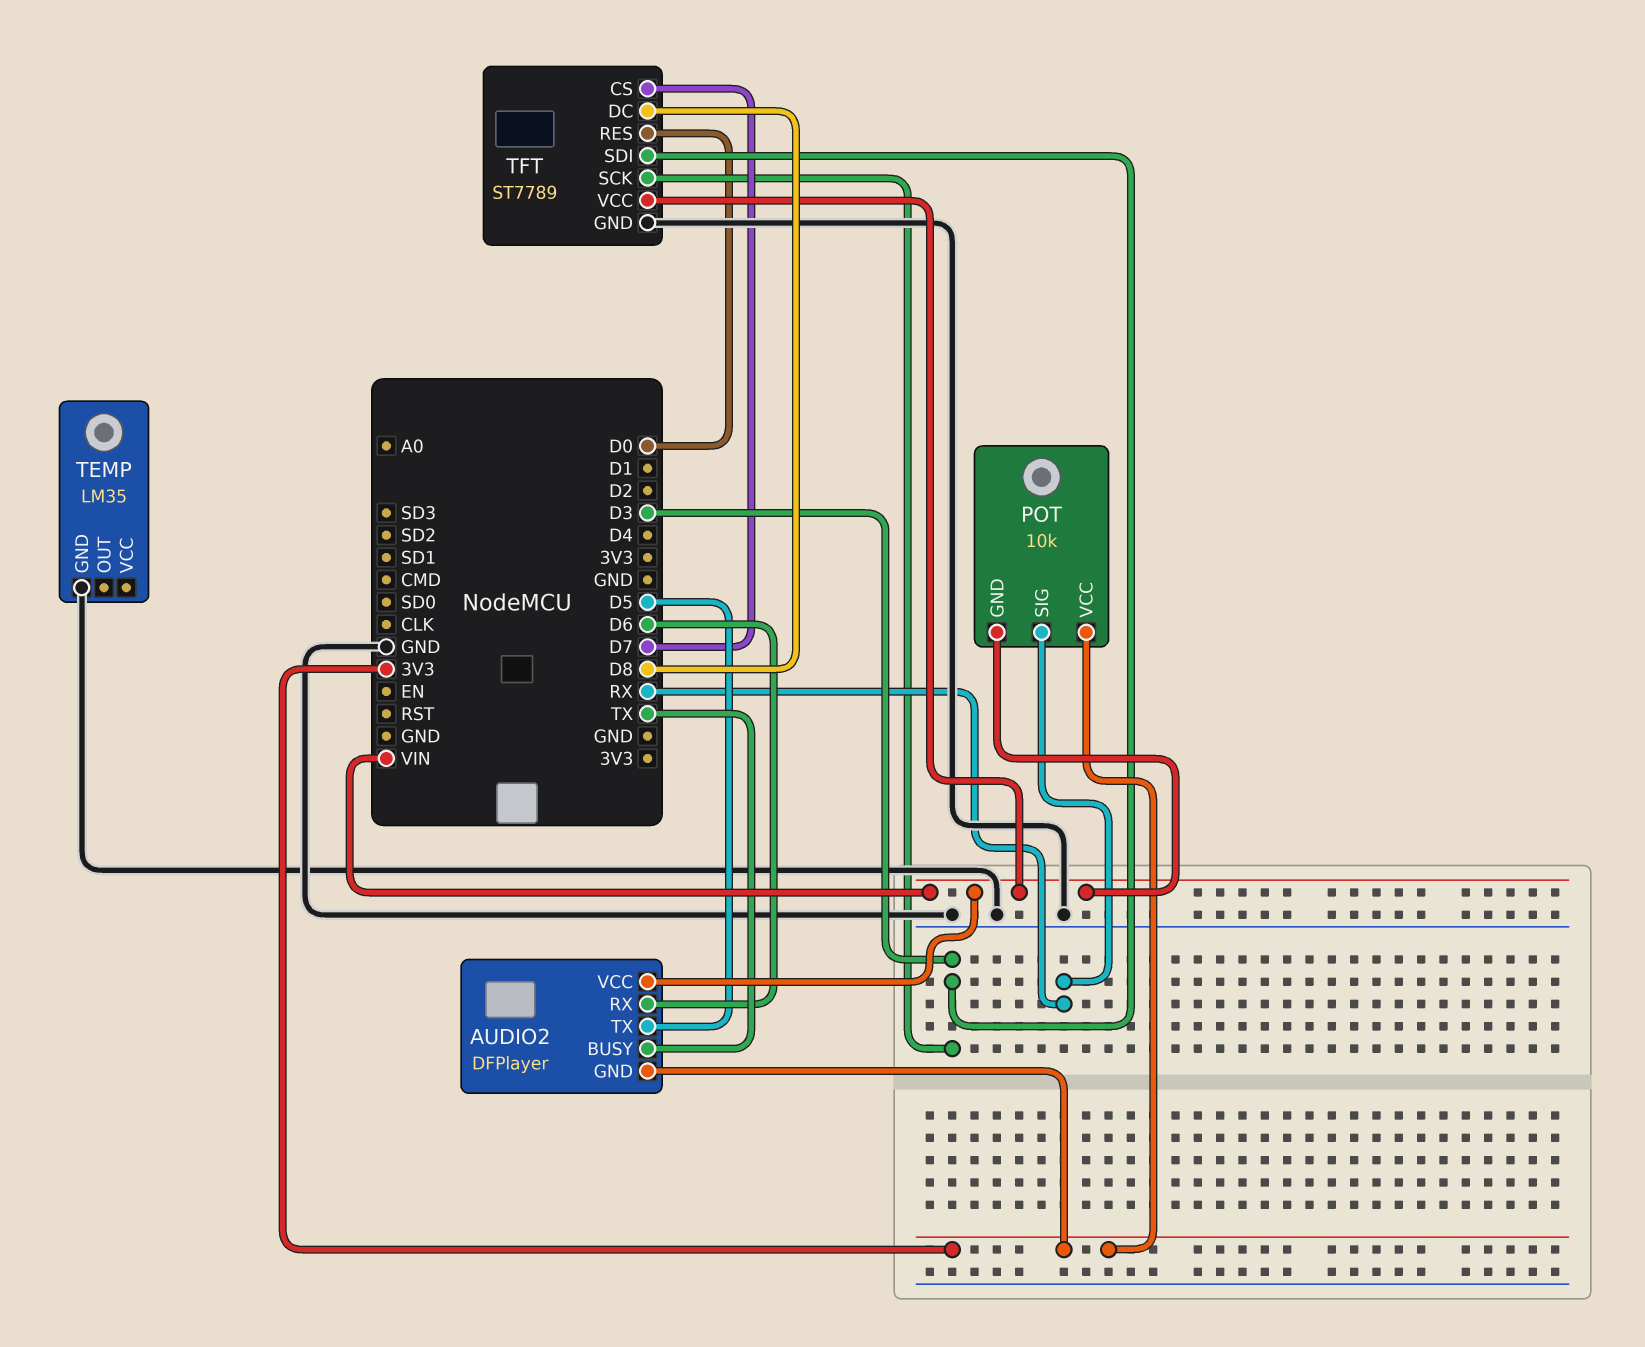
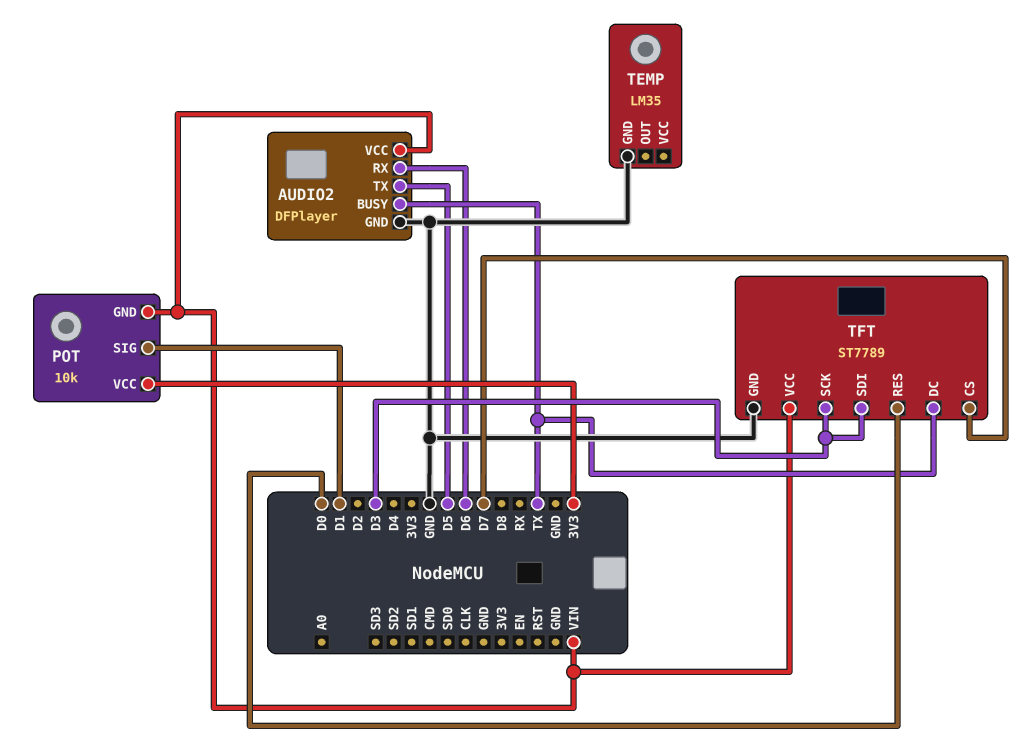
AUDIO2 pin GND: 3V3 -> GND
POT pin SIG: RX -> D1
TFT pin DC: D8 -> TX

